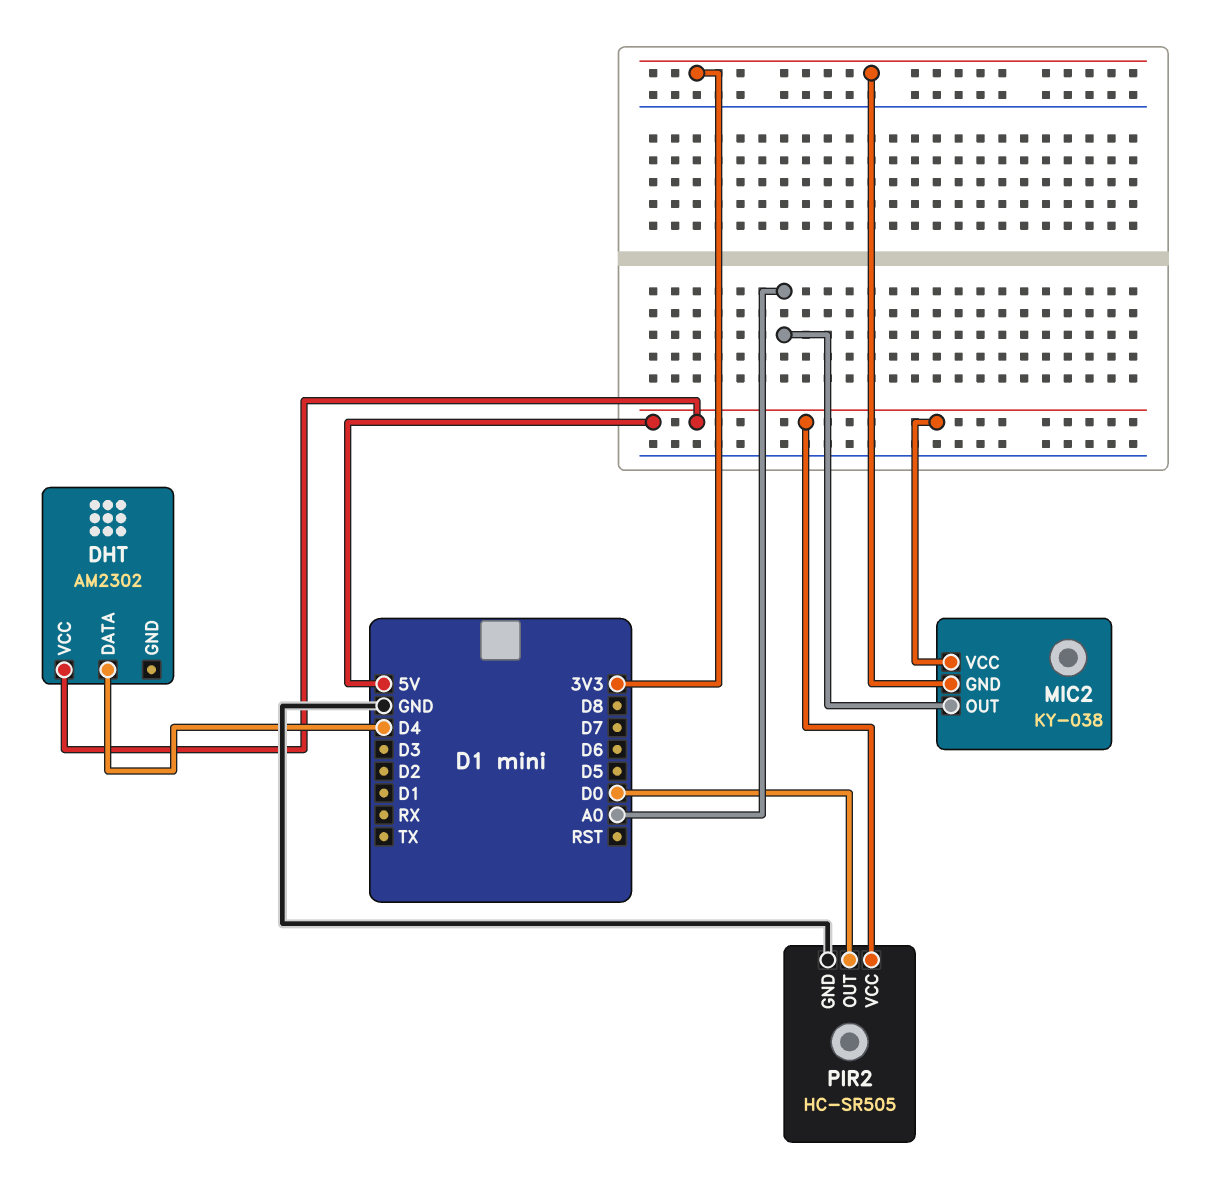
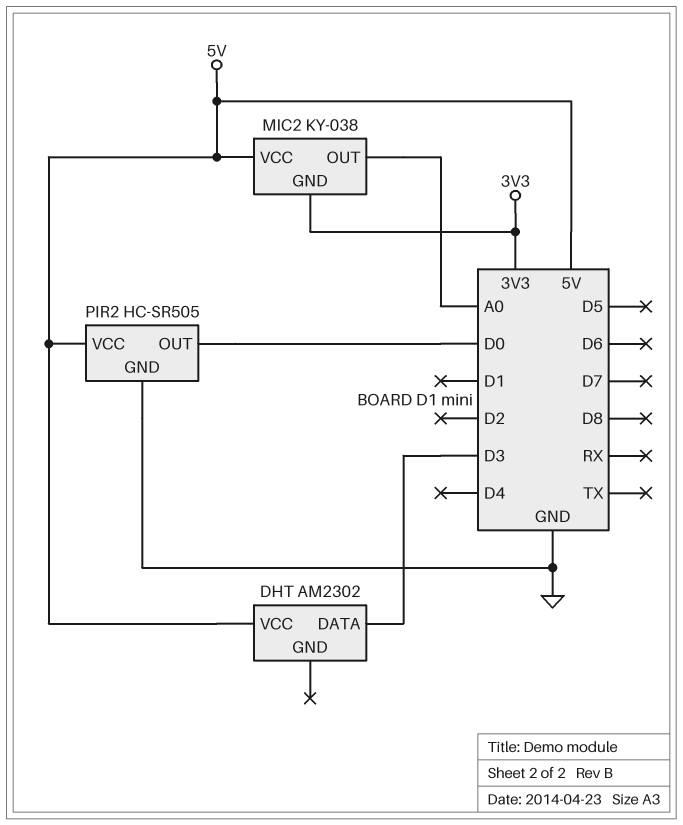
DHT pin DATA: D4 -> D3

